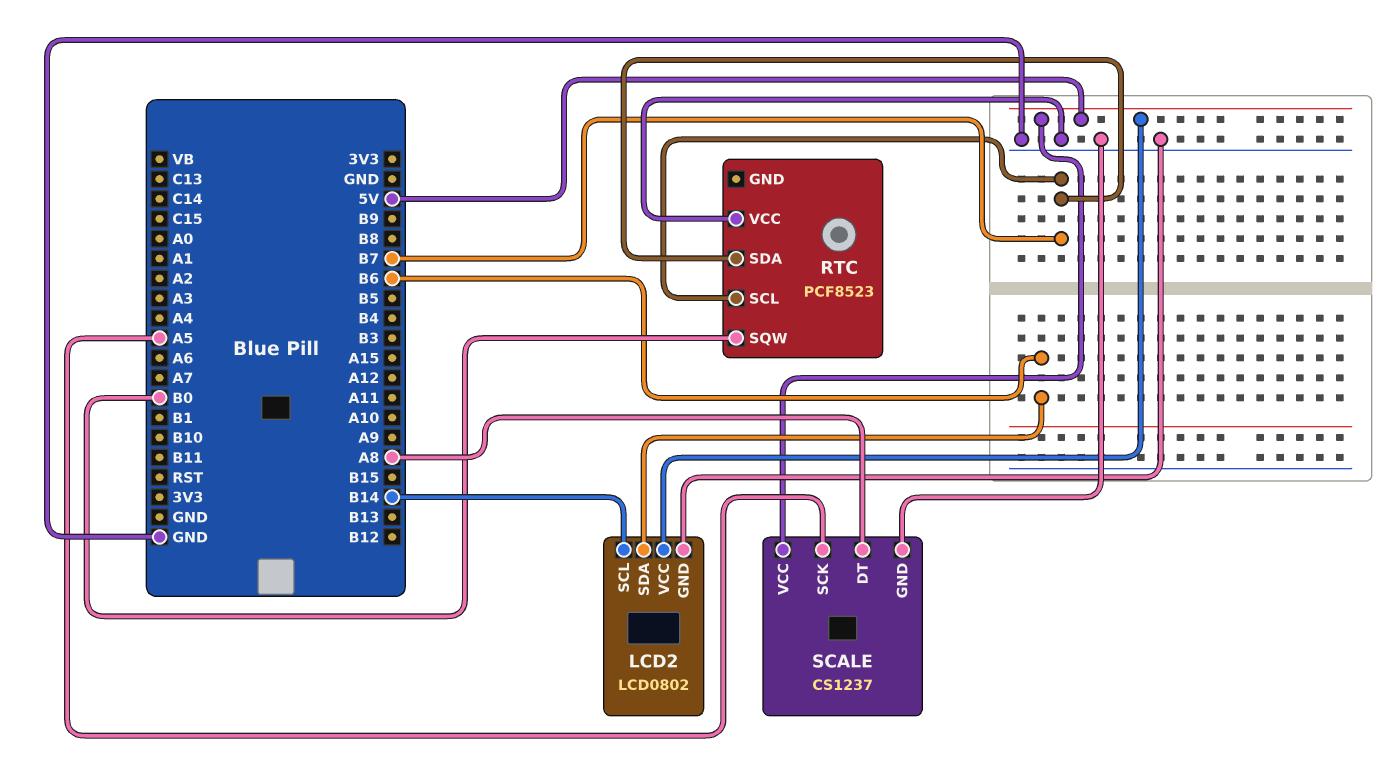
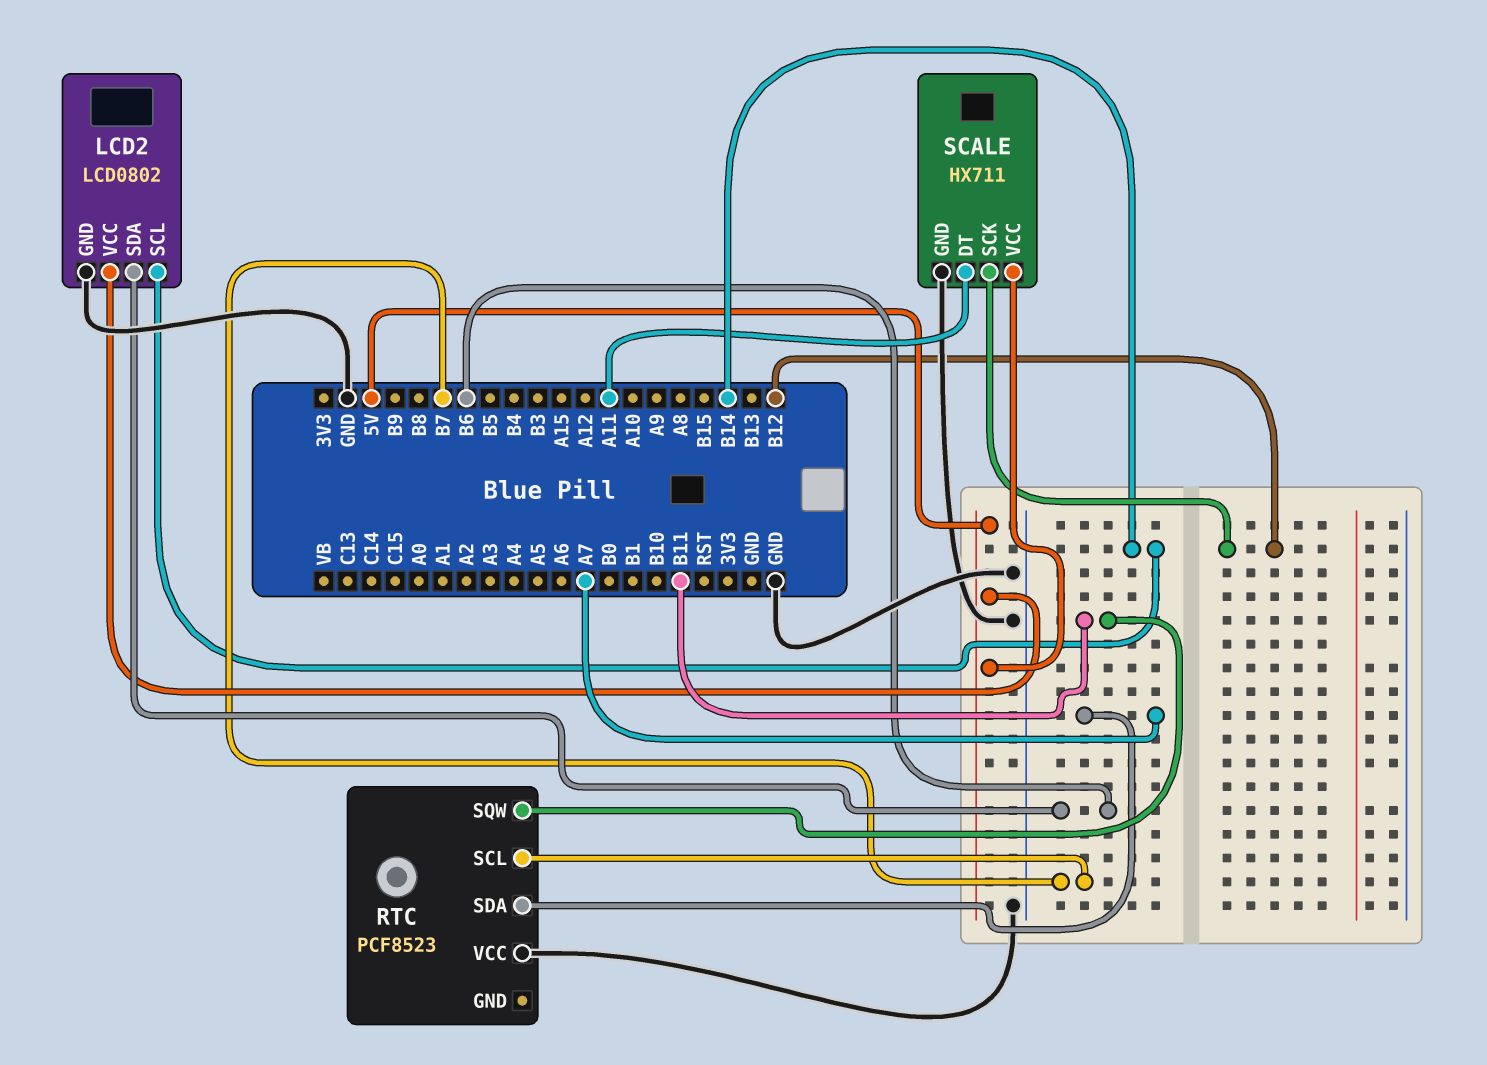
RTC pin SDA: B7 -> A7
RTC pin SQW: B0 -> B11
SCALE: CS1237 -> HX711
SCALE pin DT: A8 -> A11
SCALE pin SCK: A5 -> B12

